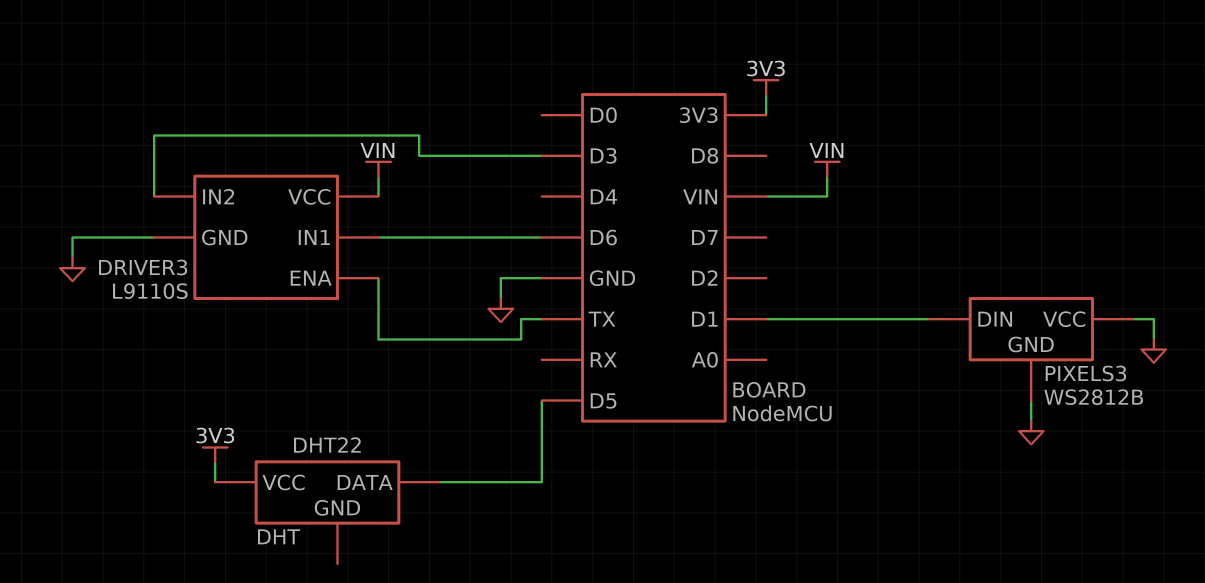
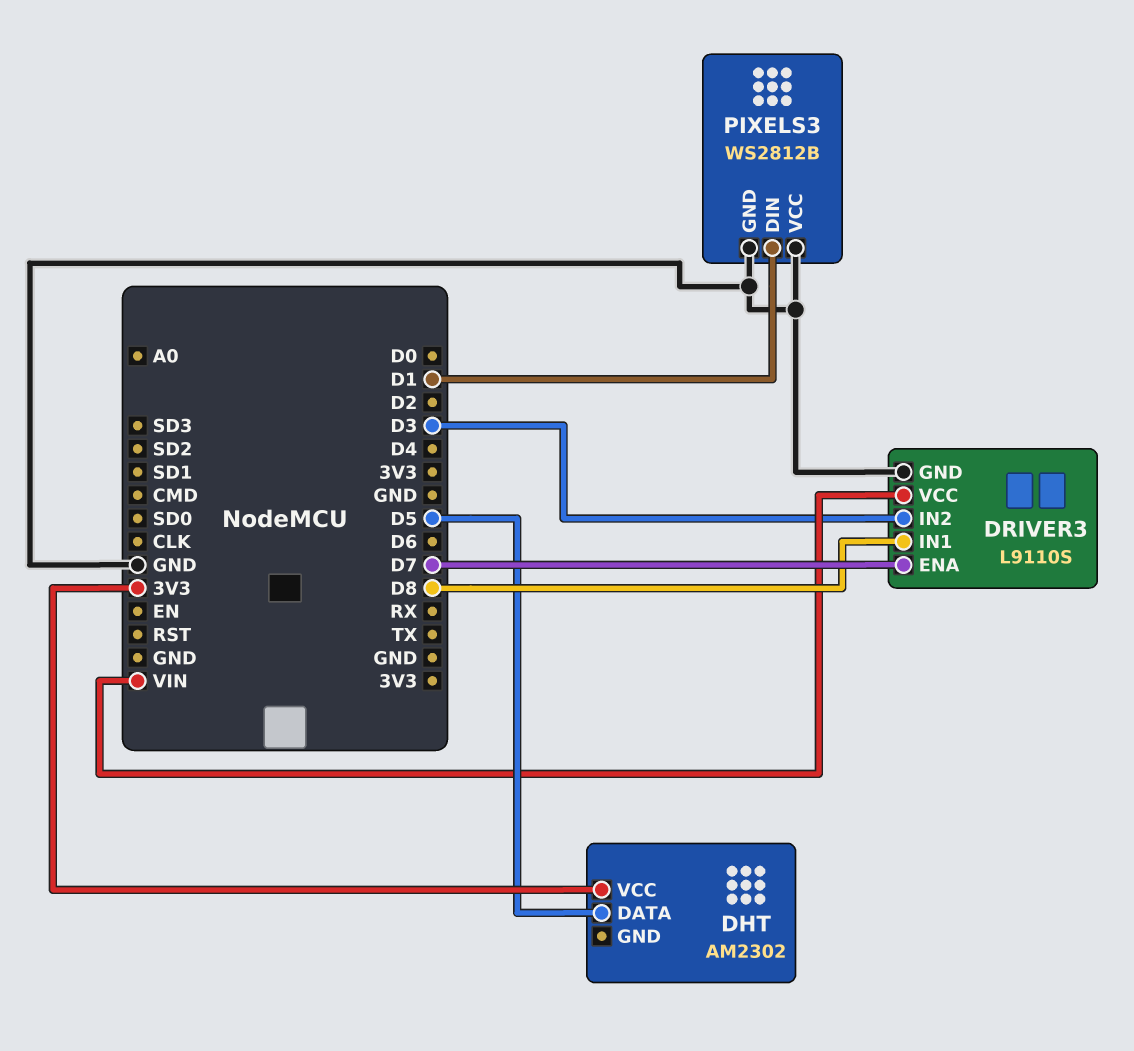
DHT: DHT22 -> AM2302
DRIVER3 pin ENA: TX -> D7
DRIVER3 pin IN1: D6 -> D8

